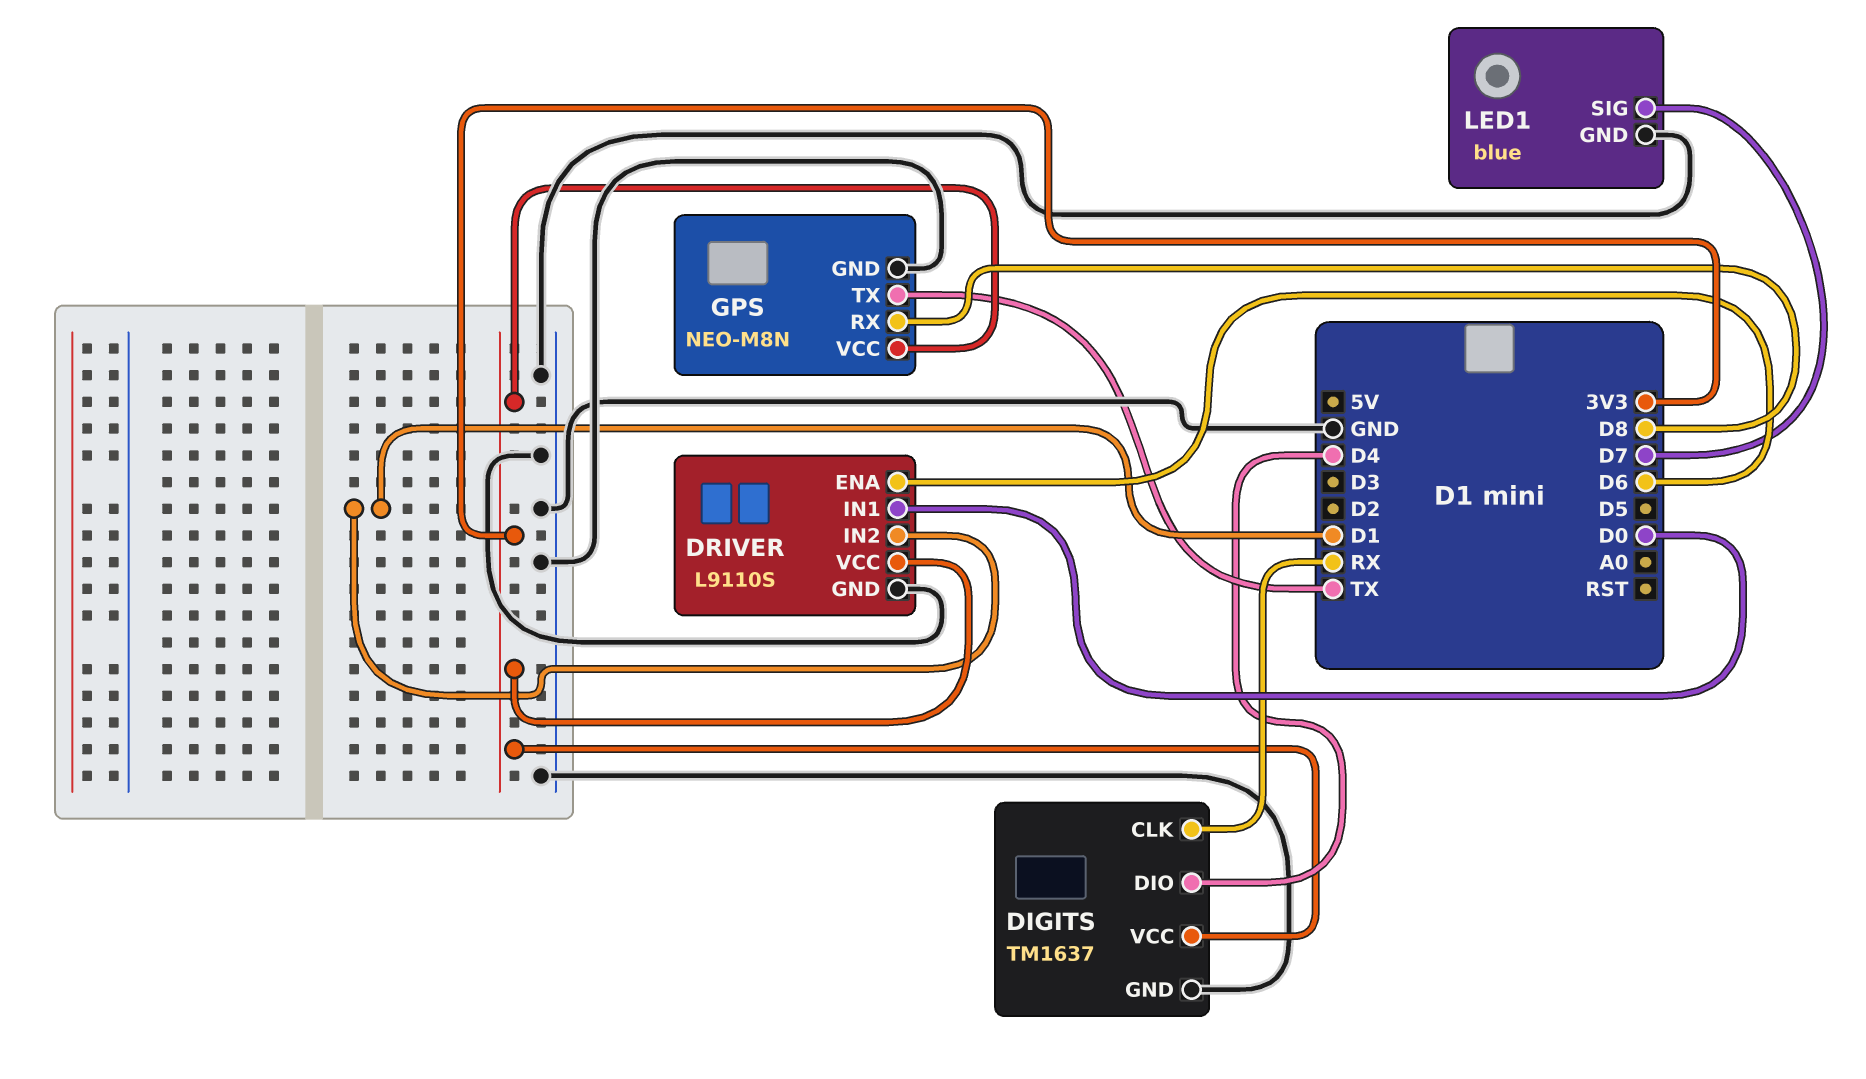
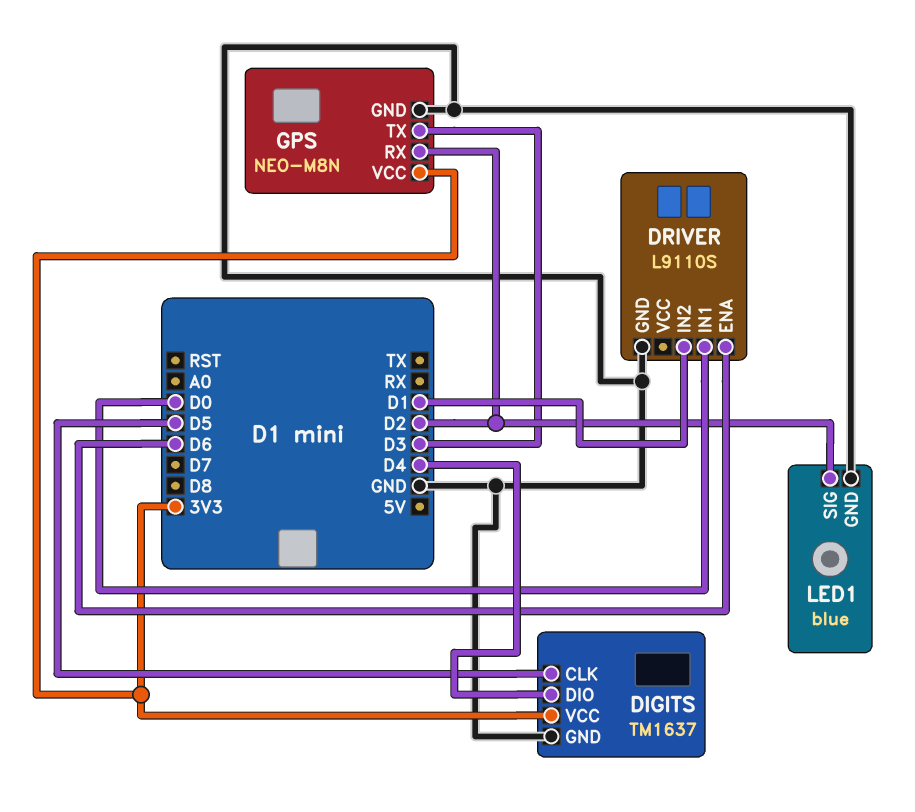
DIGITS pin CLK: RX -> D5
DRIVER pin VCC: 3V3 -> none
GPS pin RX: D8 -> D2
GPS pin TX: TX -> D3
LED1 pin SIG: D7 -> D2

